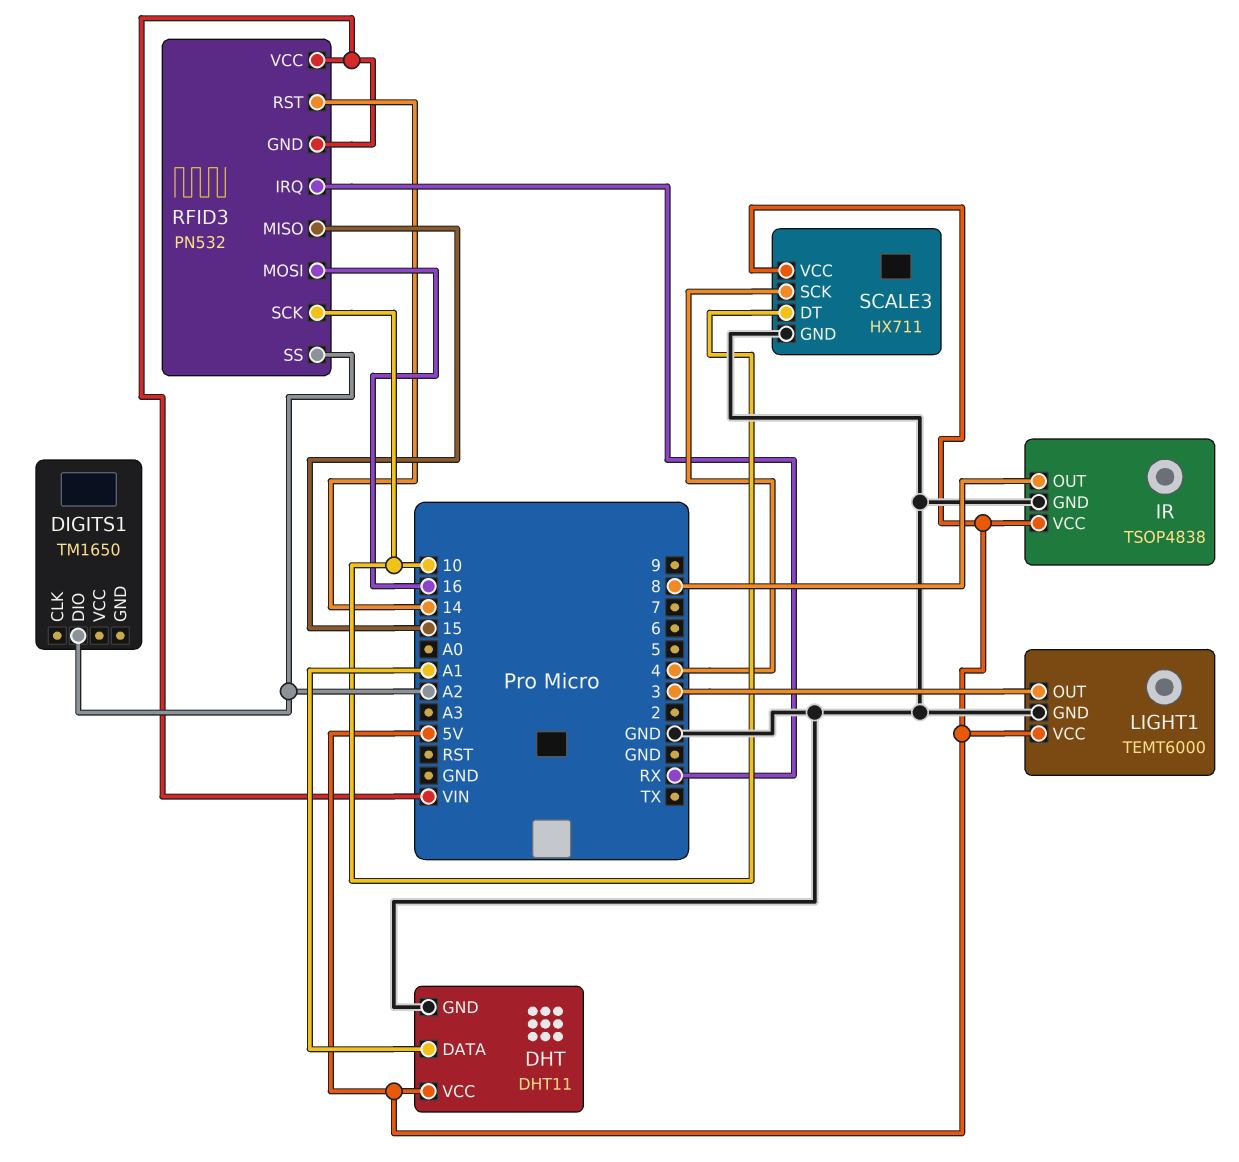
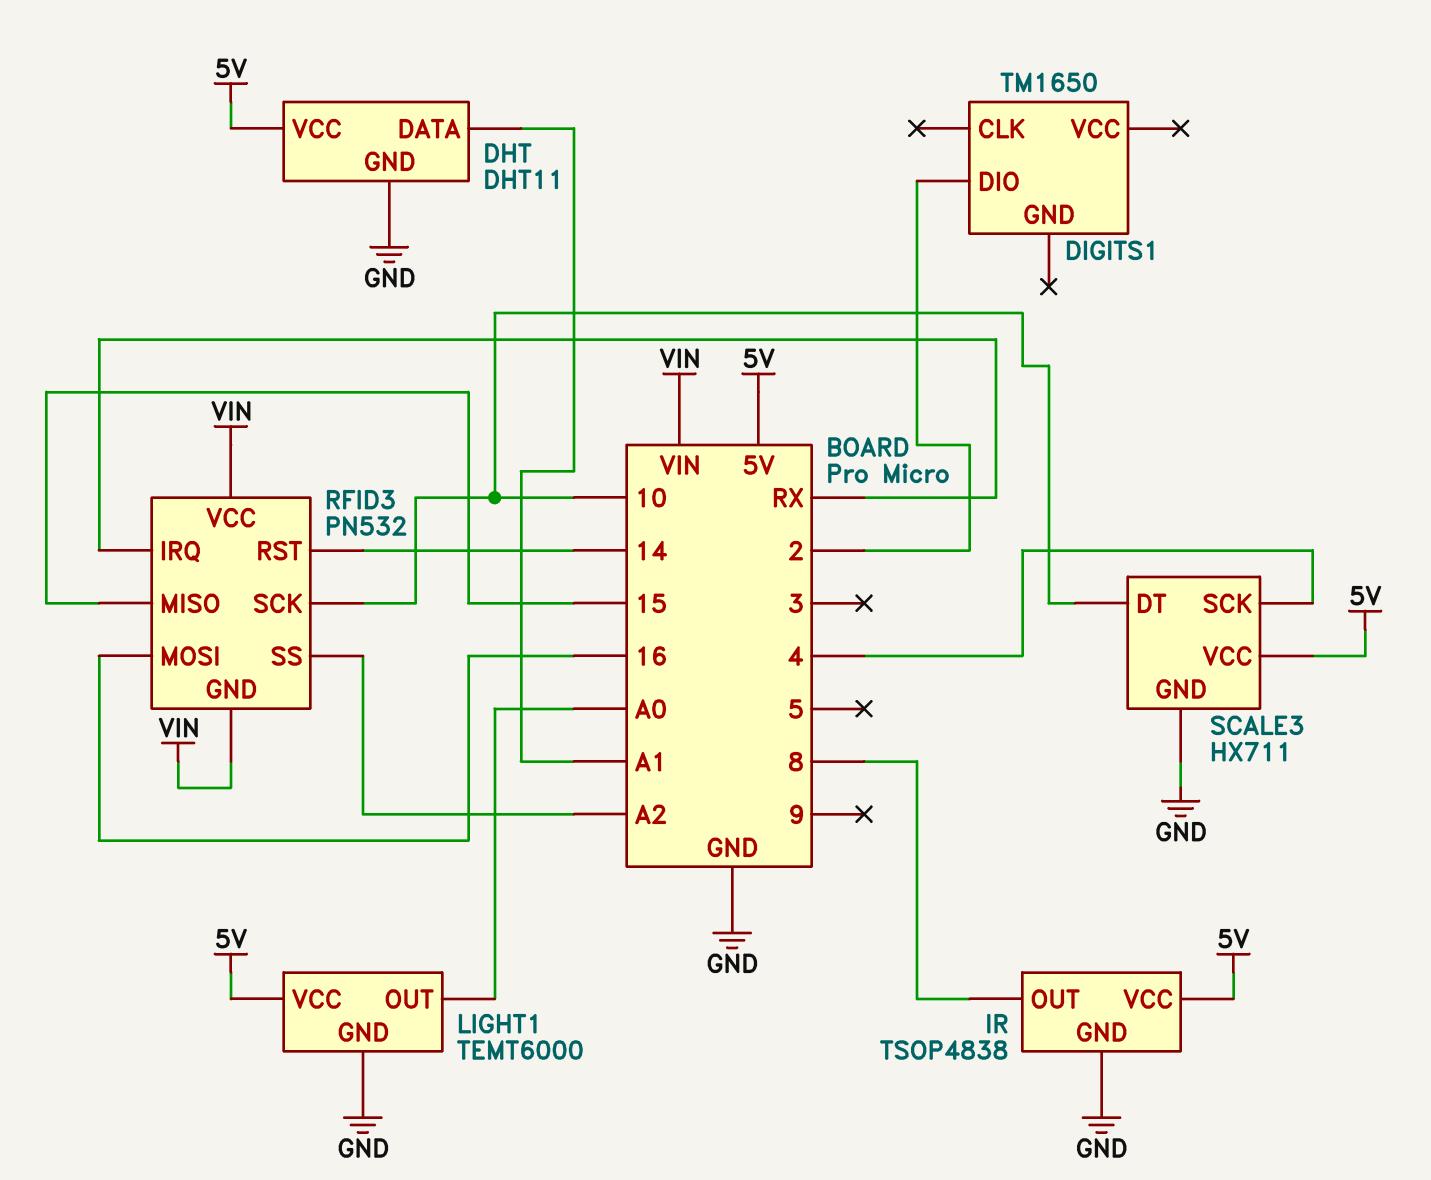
DIGITS1 pin DIO: A2 -> 2
LIGHT1 pin OUT: 3 -> A0

